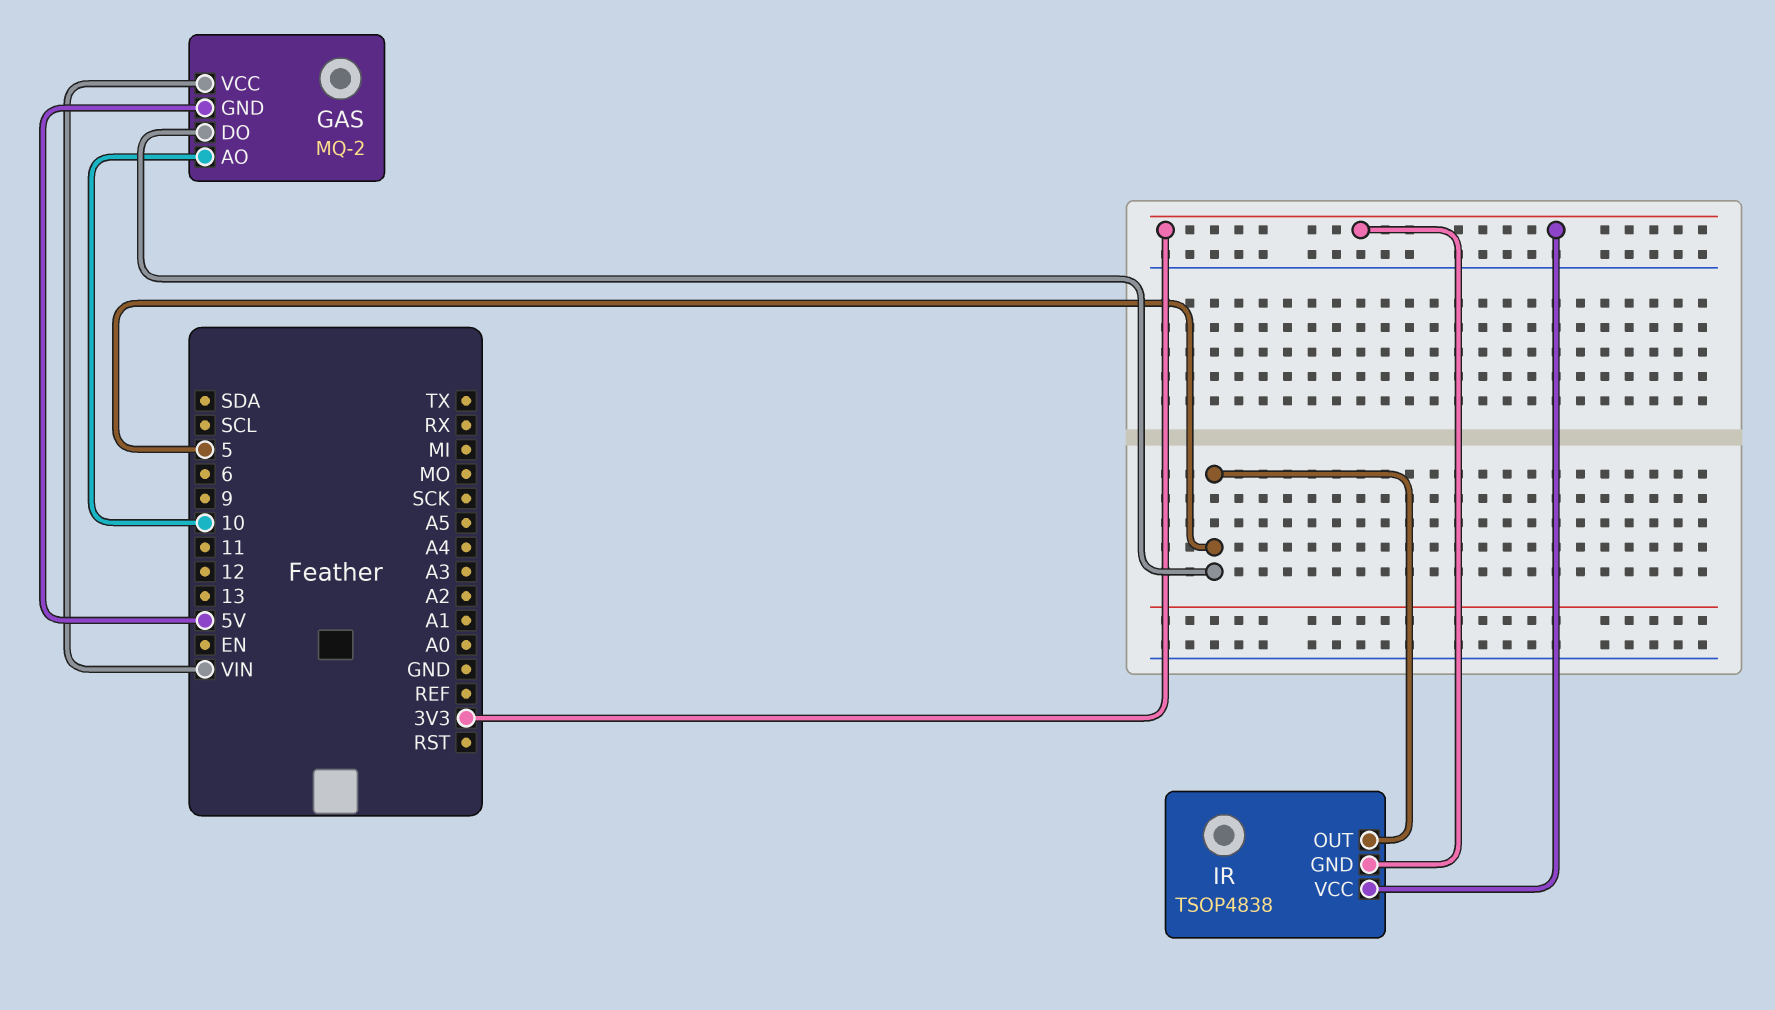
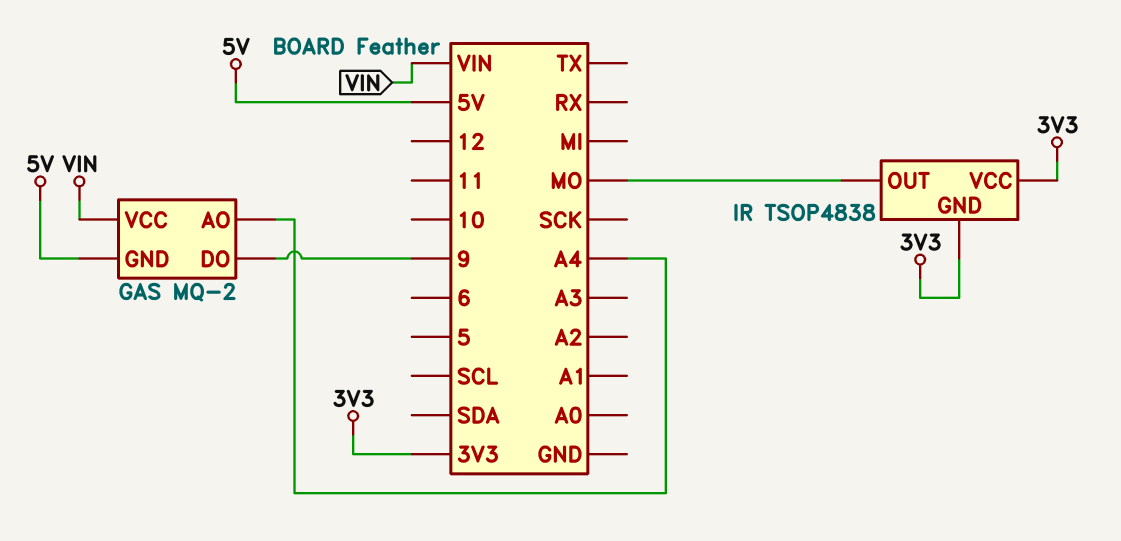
GAS pin AO: 10 -> A4
GAS pin DO: 5 -> 9
IR pin OUT: 5 -> MO

